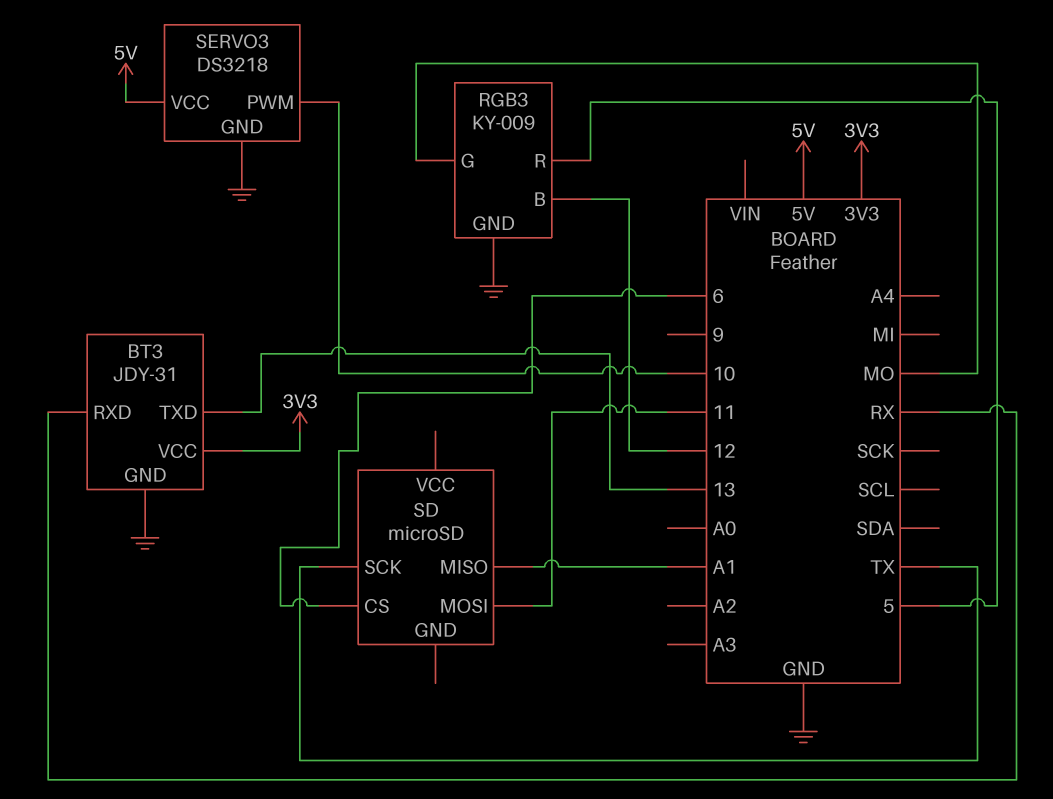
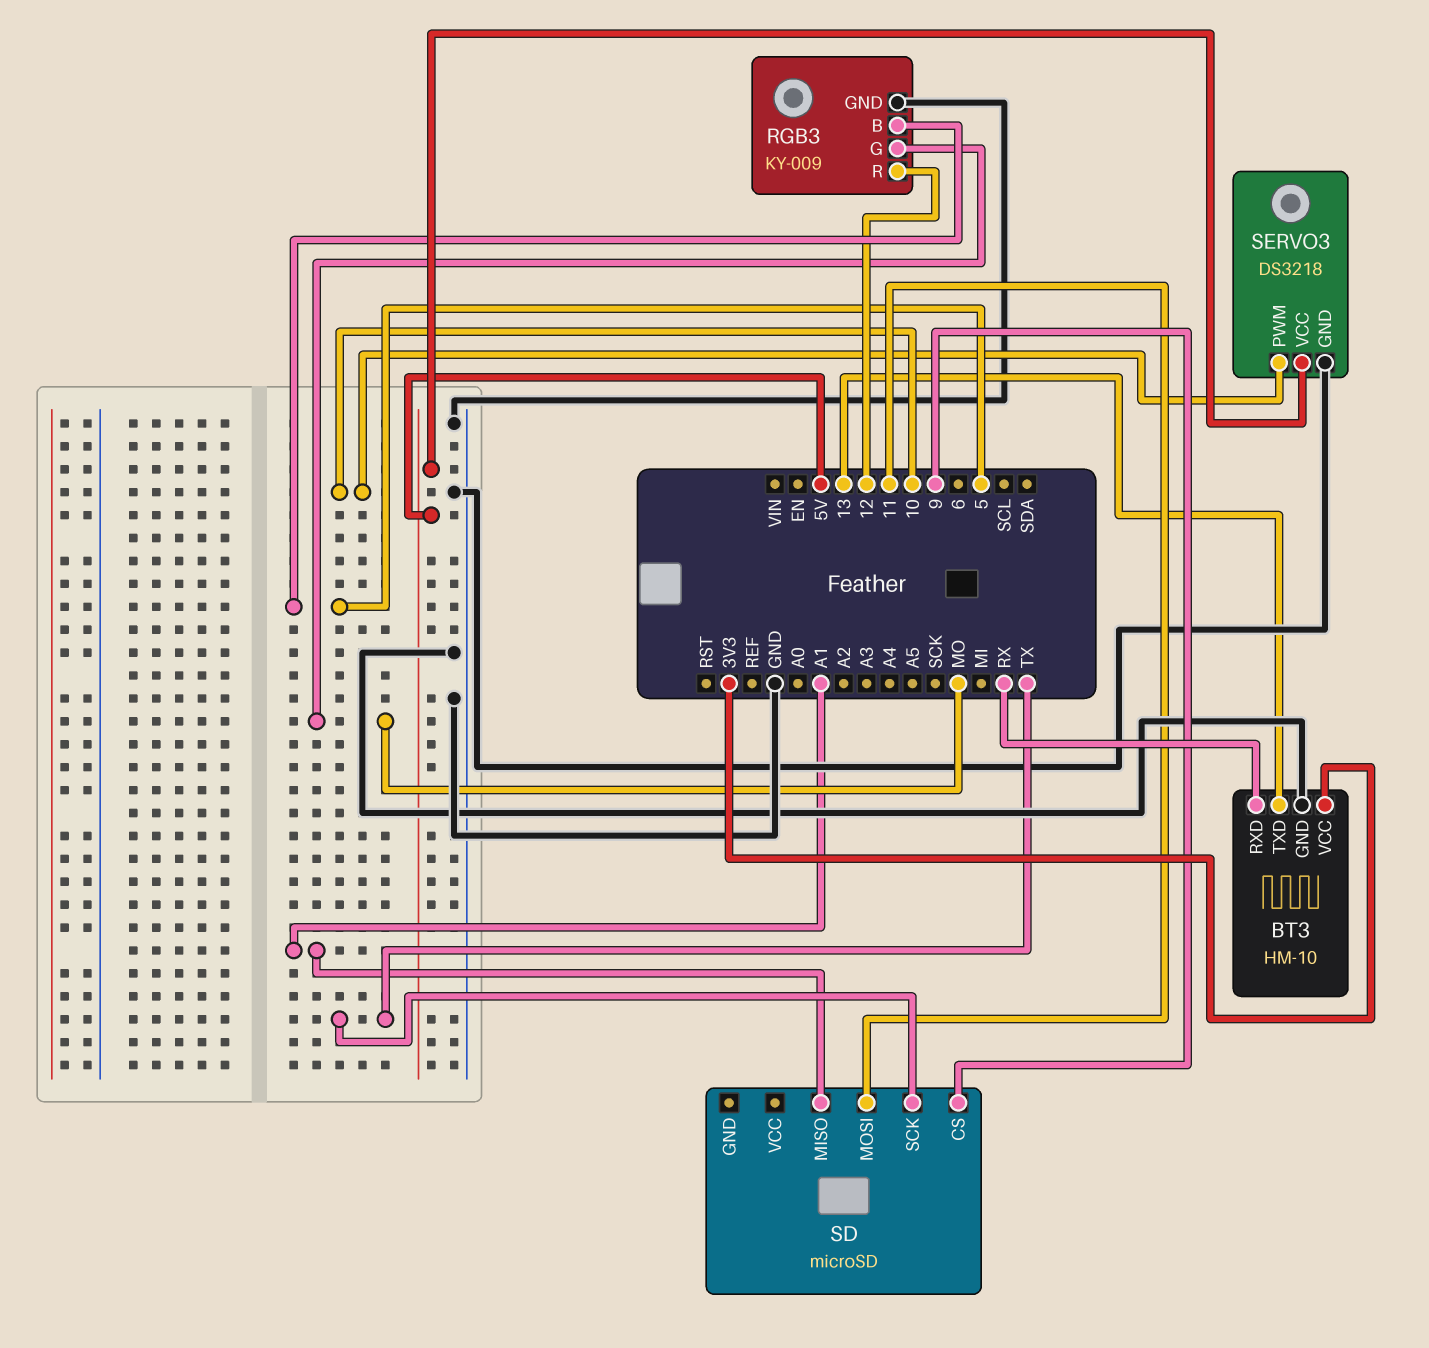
BT3: JDY-31 -> HM-10
RGB3 pin B: 12 -> 5
RGB3 pin R: 5 -> 12
SD pin CS: 6 -> 9

